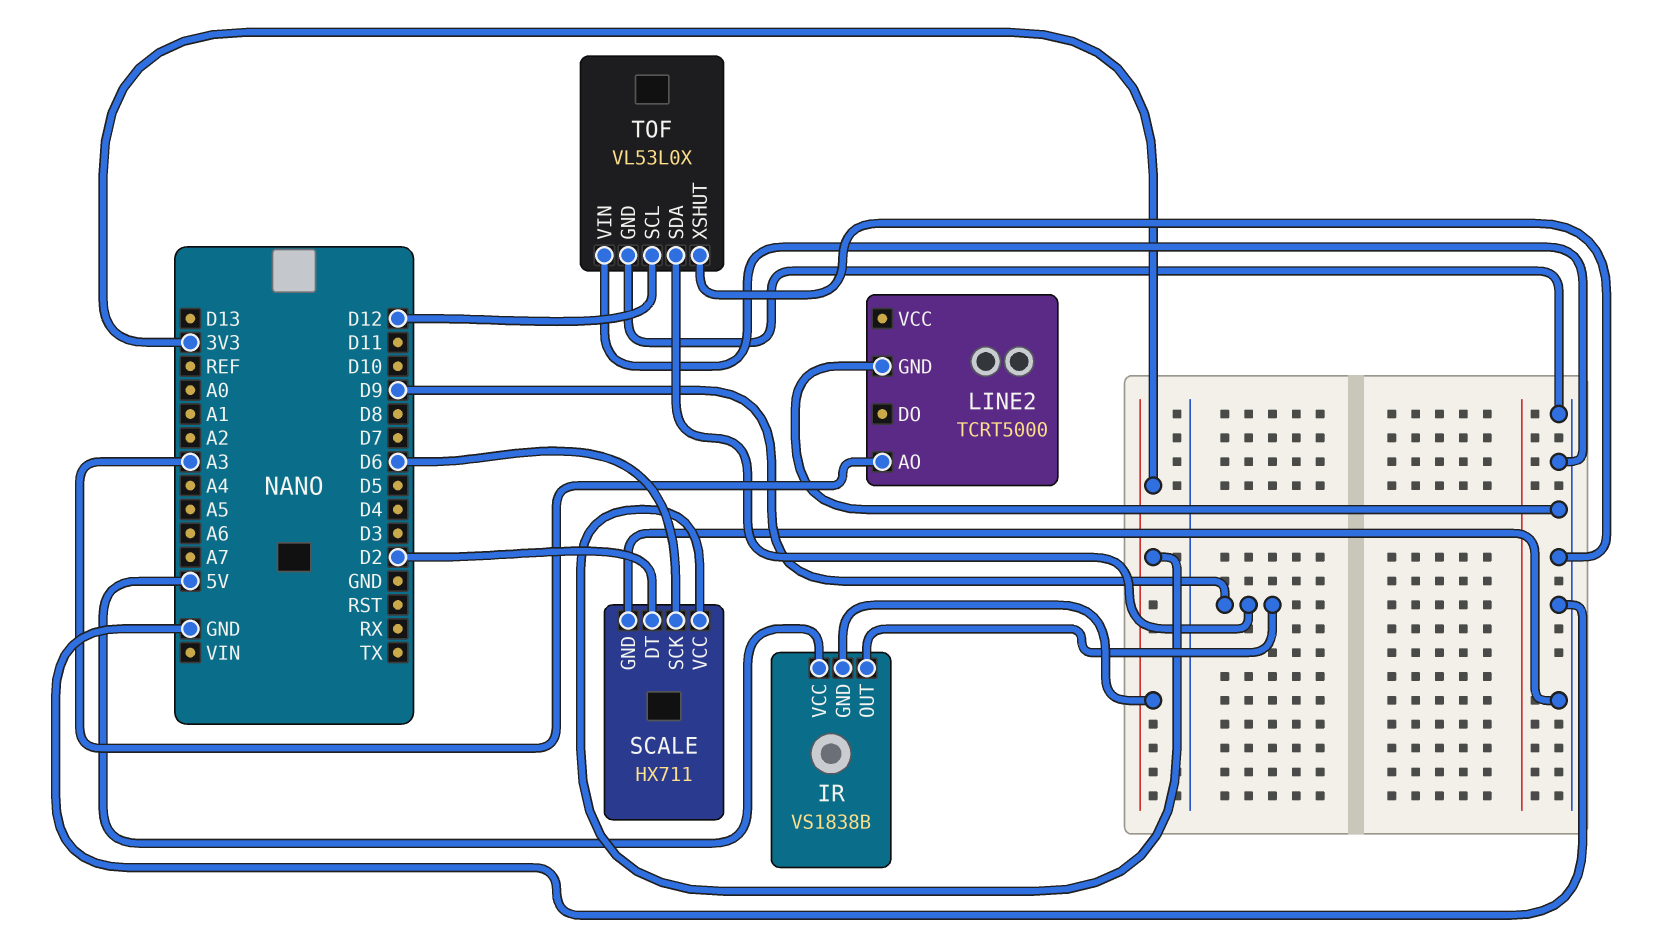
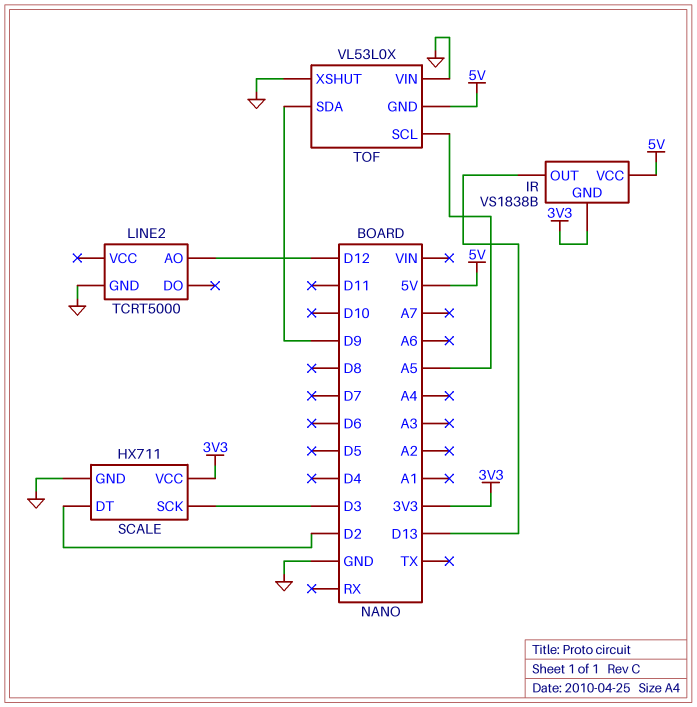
IR pin OUT: D9 -> D13
LINE2 pin AO: A3 -> D12
SCALE pin SCK: D6 -> D3
TOF pin GND: GND -> 5V
TOF pin SCL: D12 -> A5

